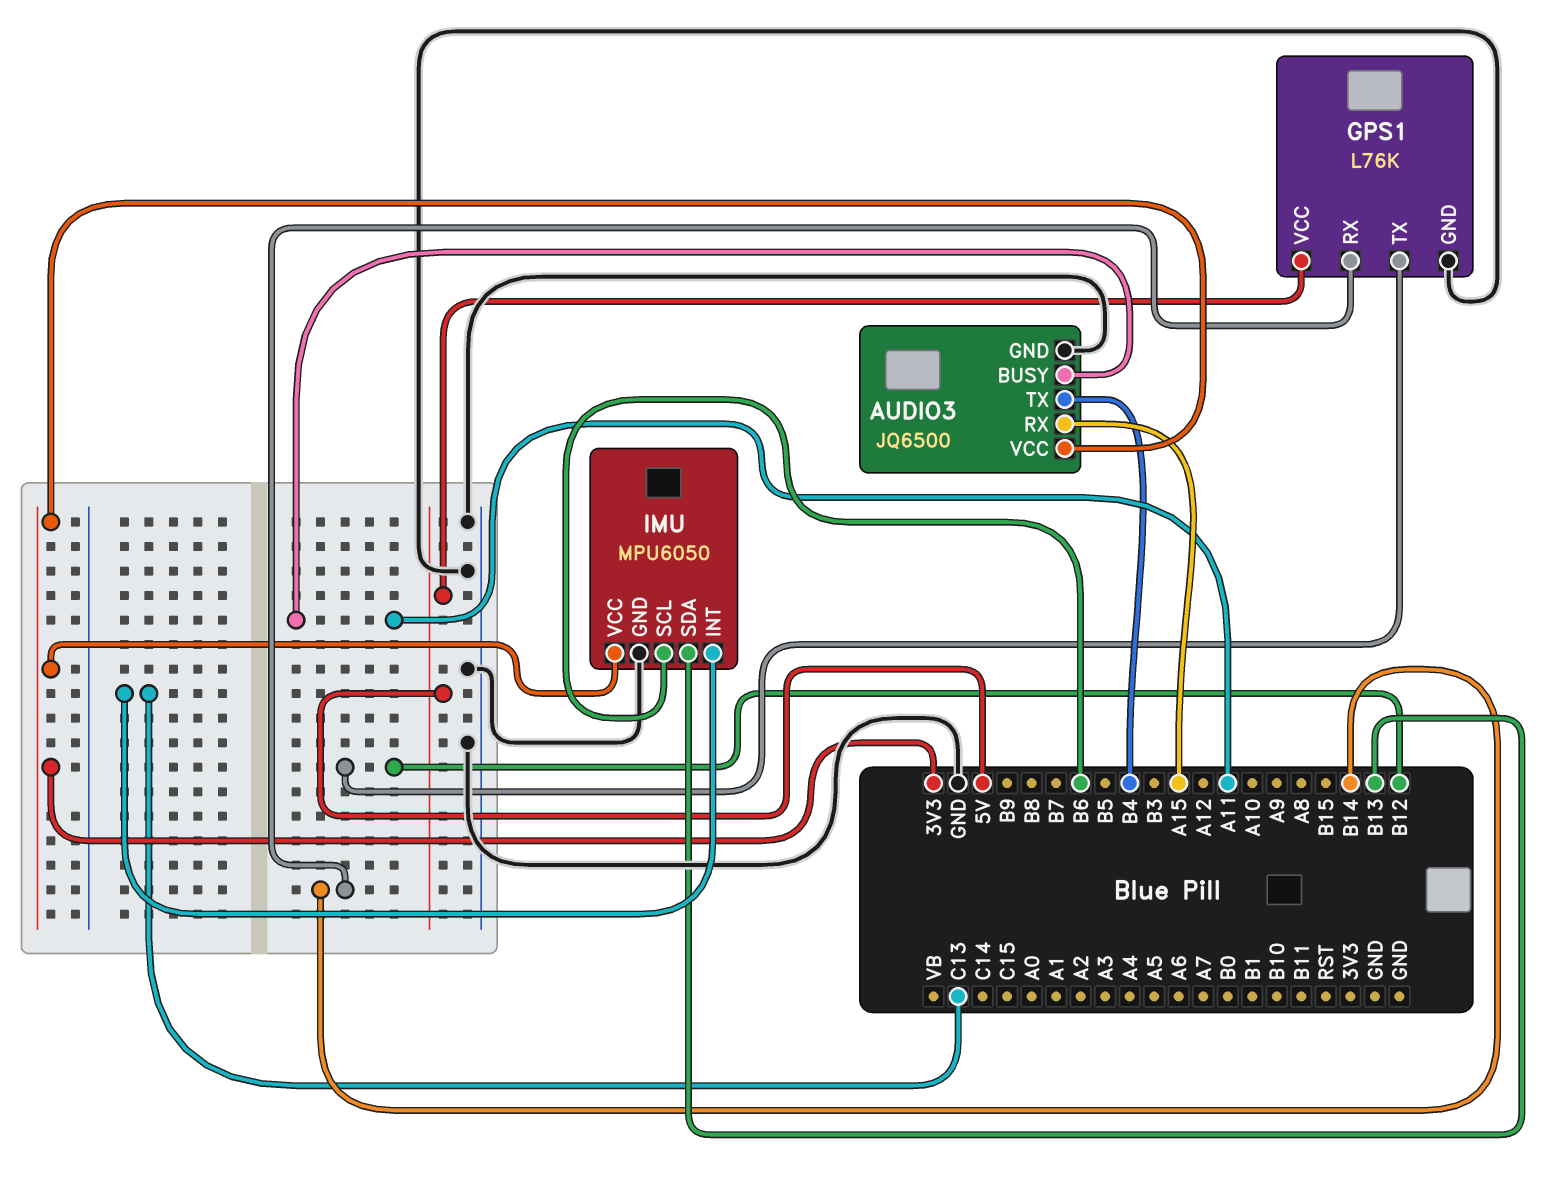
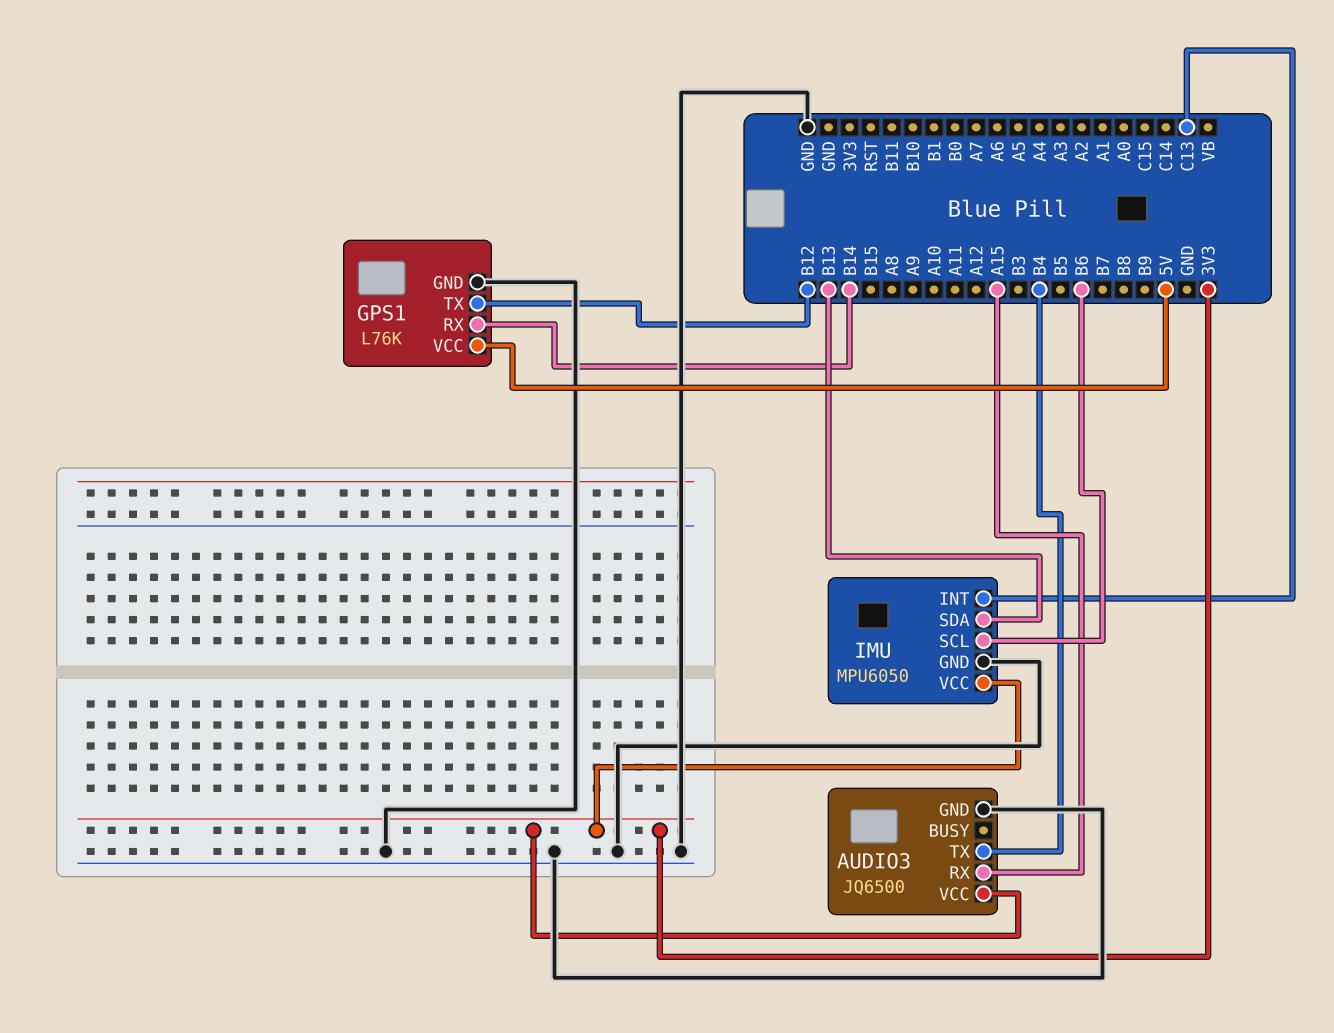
AUDIO3 pin BUSY: A11 -> none

